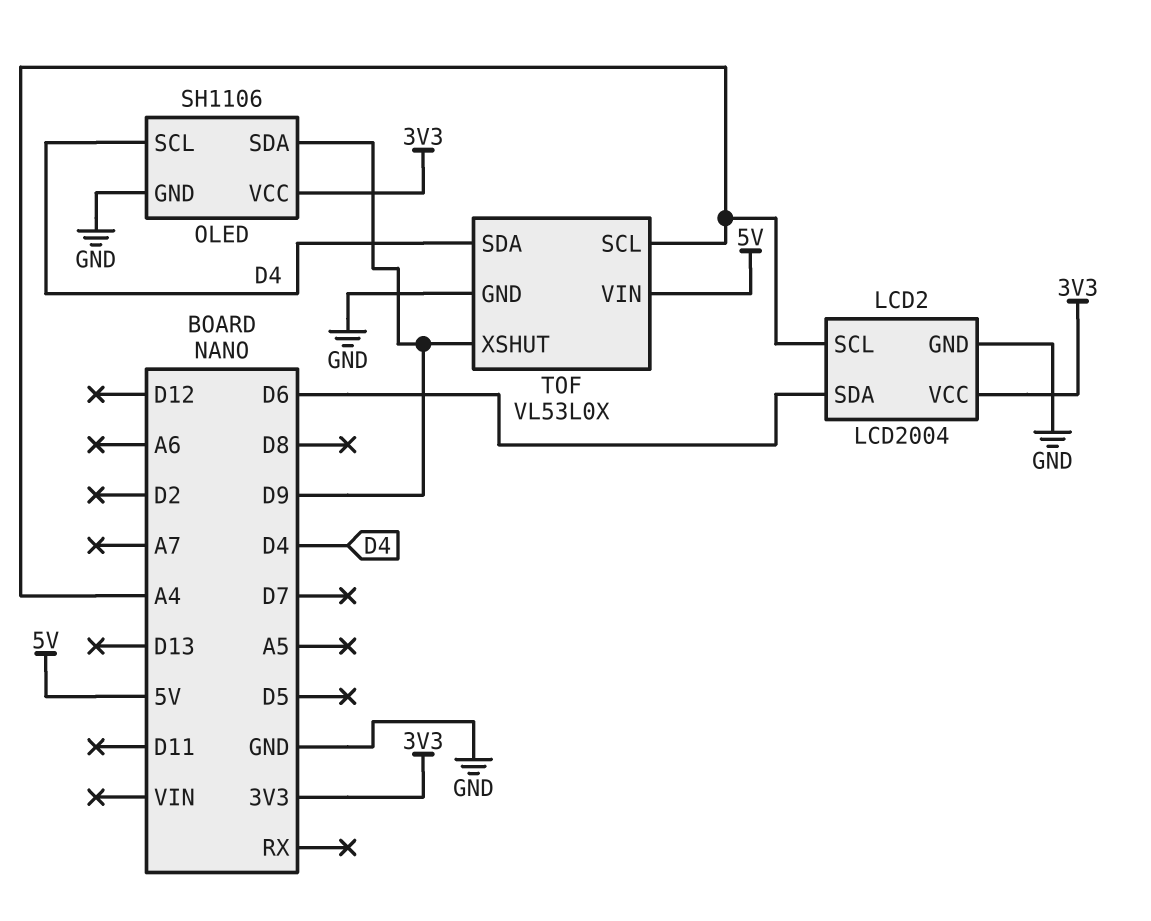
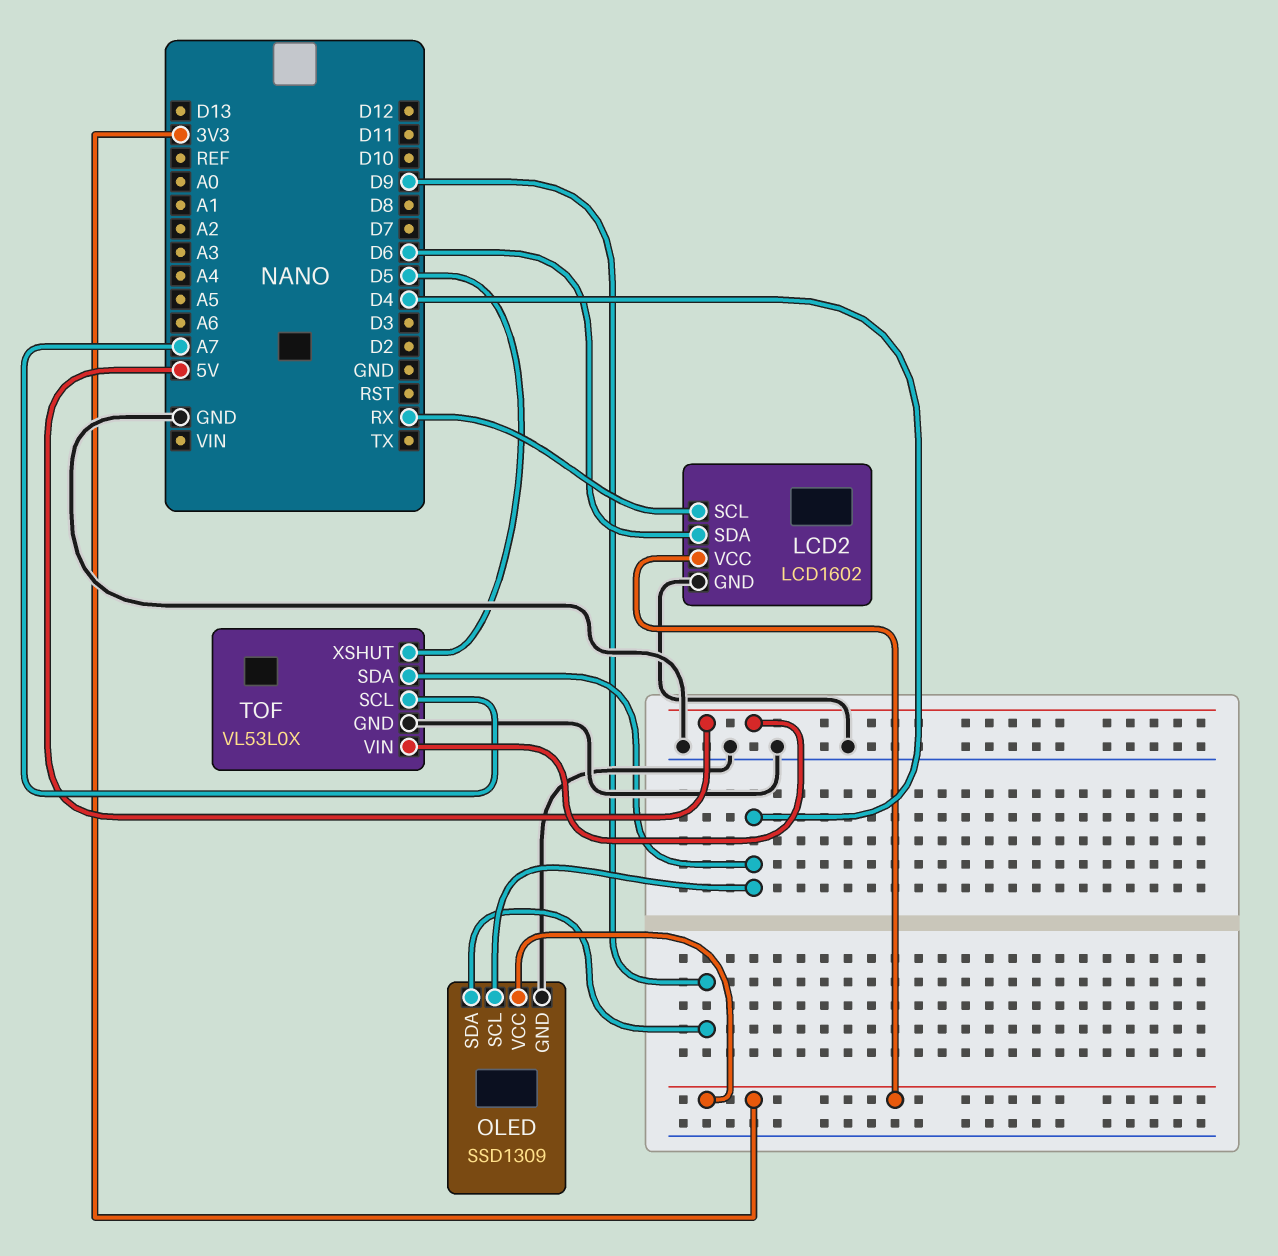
LCD2: LCD2004 -> LCD1602
LCD2 pin SCL: A4 -> RX
OLED: SH1106 -> SSD1309
TOF pin SCL: A4 -> A7
TOF pin XSHUT: D9 -> D5

